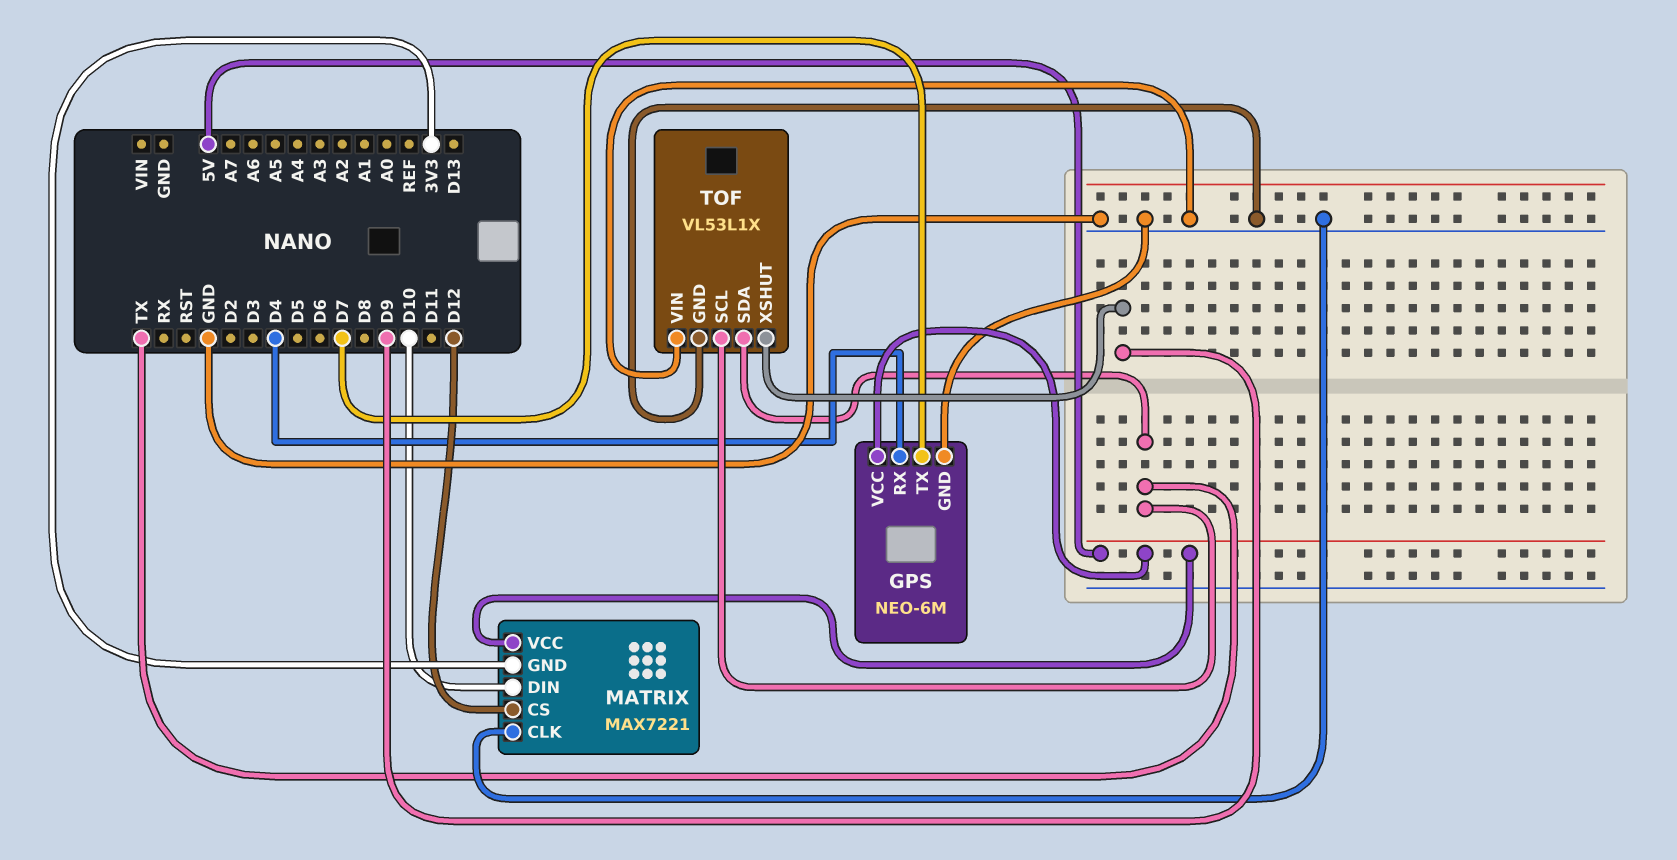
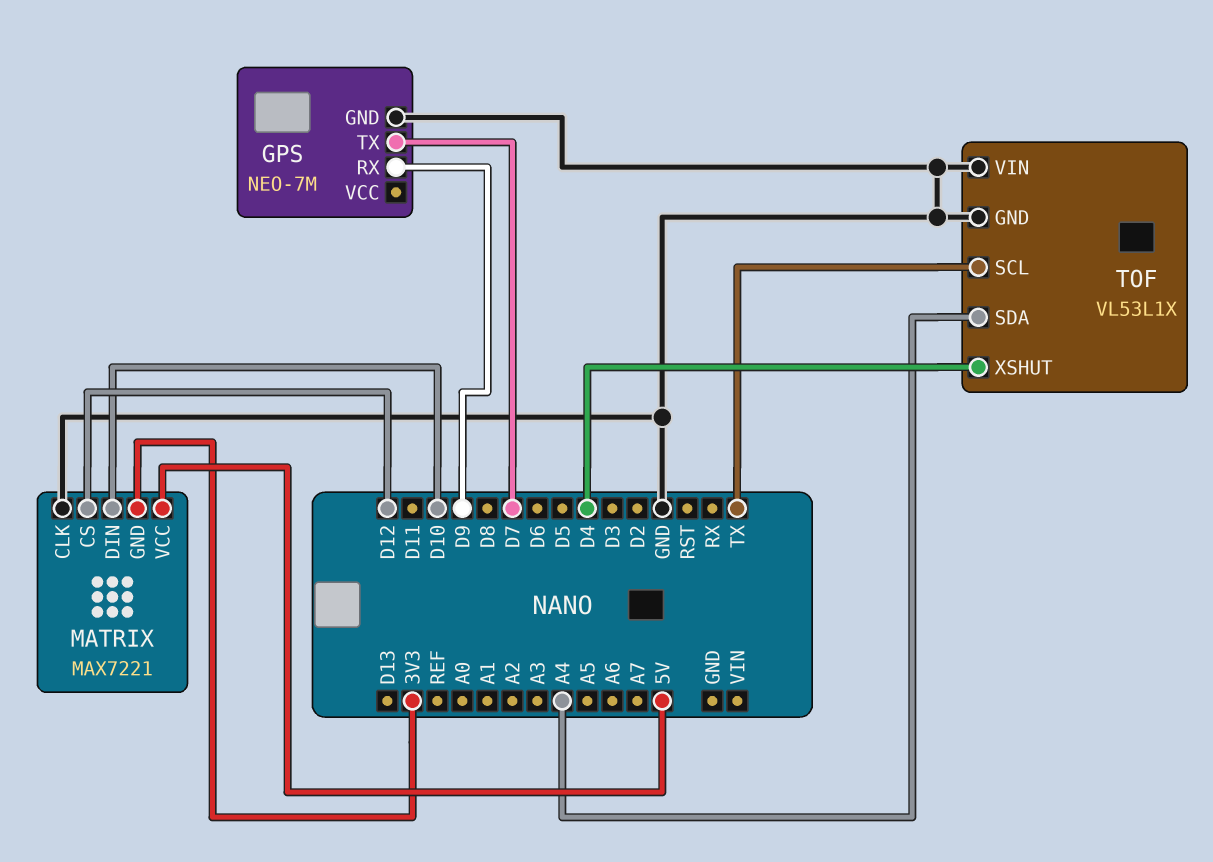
GPS: NEO-6M -> NEO-7M
GPS pin RX: D4 -> D9
GPS pin VCC: 5V -> none
TOF pin SDA: TX -> A4
TOF pin XSHUT: D9 -> D4

